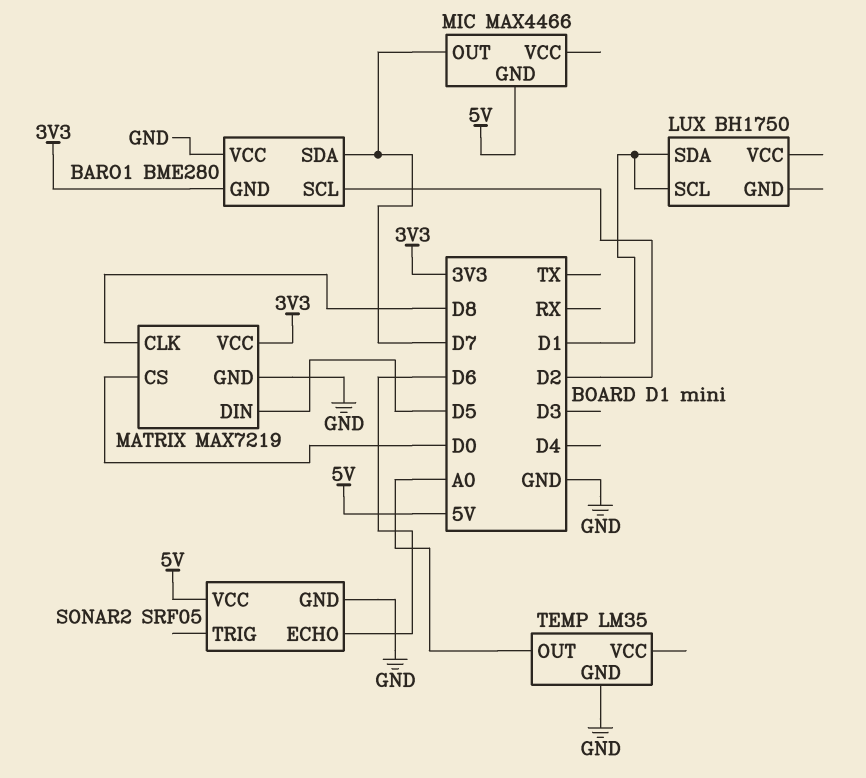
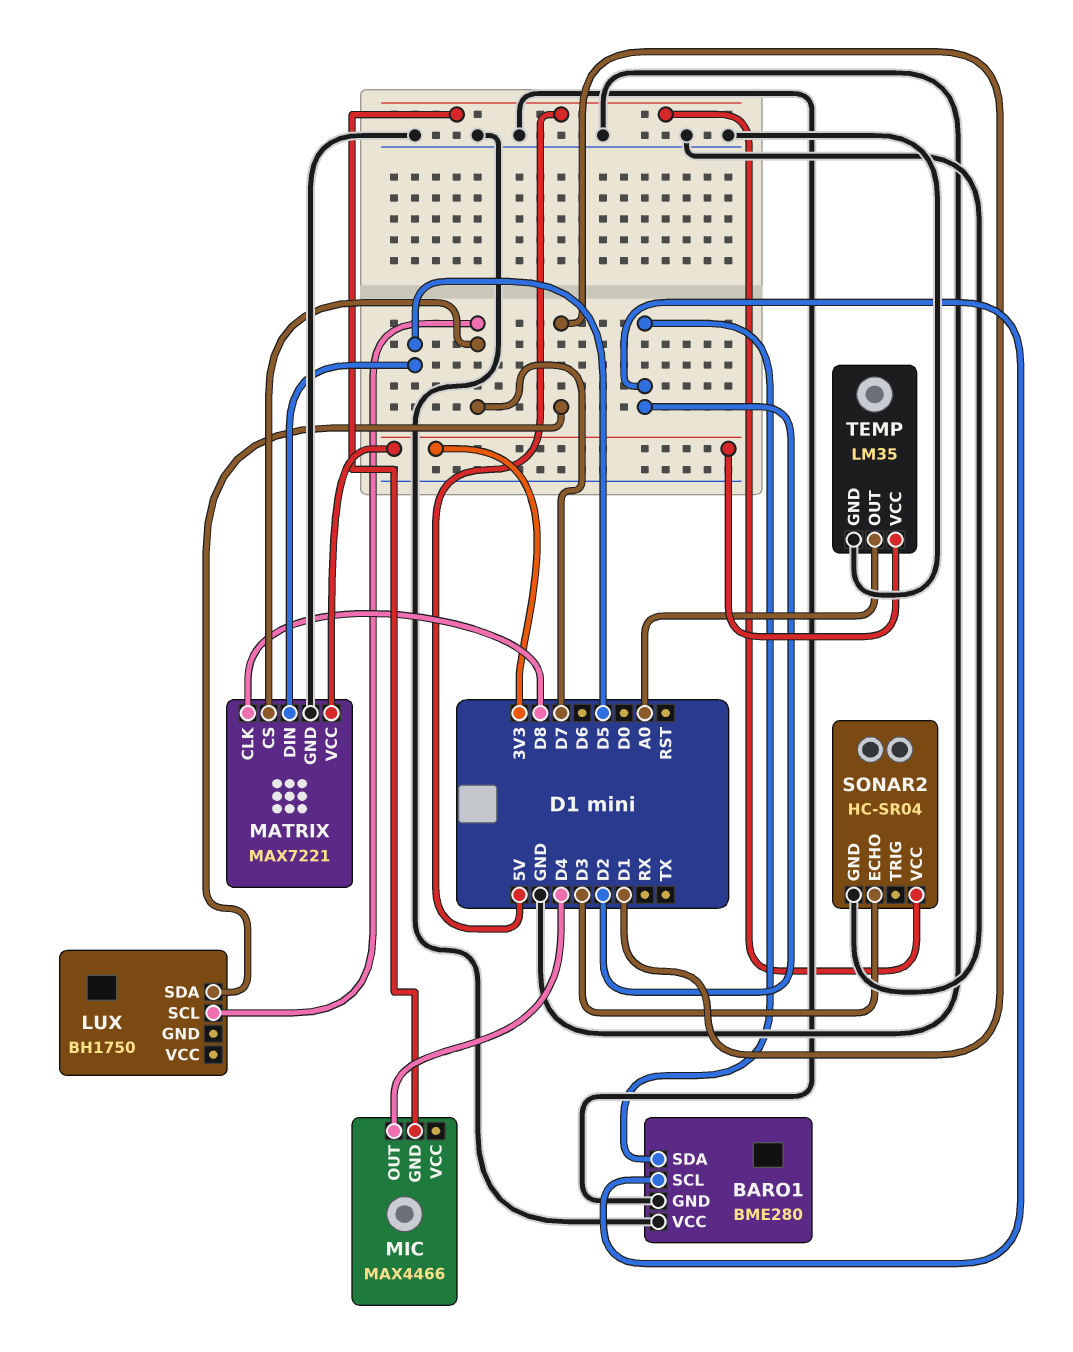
BARO1 pin GND: 3V3 -> GND
BARO1 pin SDA: D7 -> D2
LUX pin SCL: D1 -> D7
MATRIX: MAX7219 -> MAX7221
MATRIX pin CS: D0 -> D7
MIC pin OUT: D7 -> D4
SONAR2: SRF05 -> HC-SR04
SONAR2 pin ECHO: D6 -> D3
TEMP pin VCC: none -> 3V3

